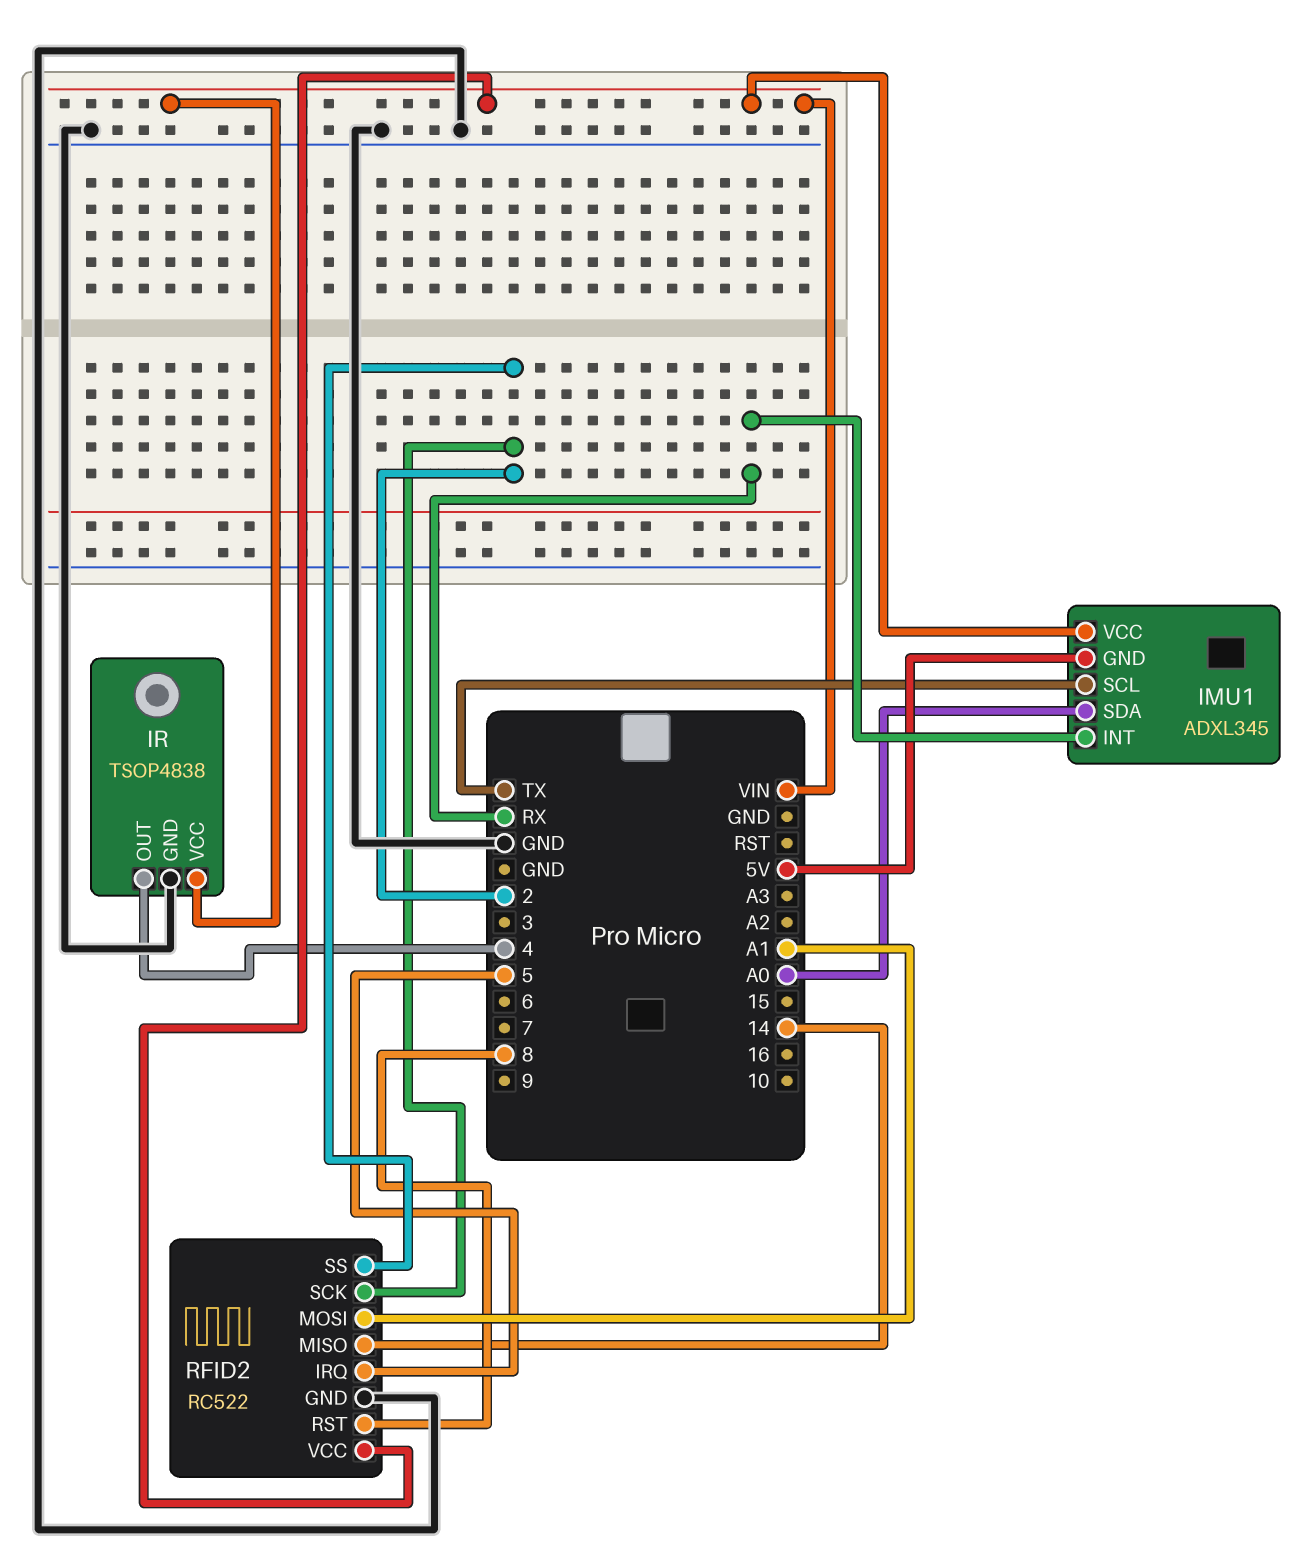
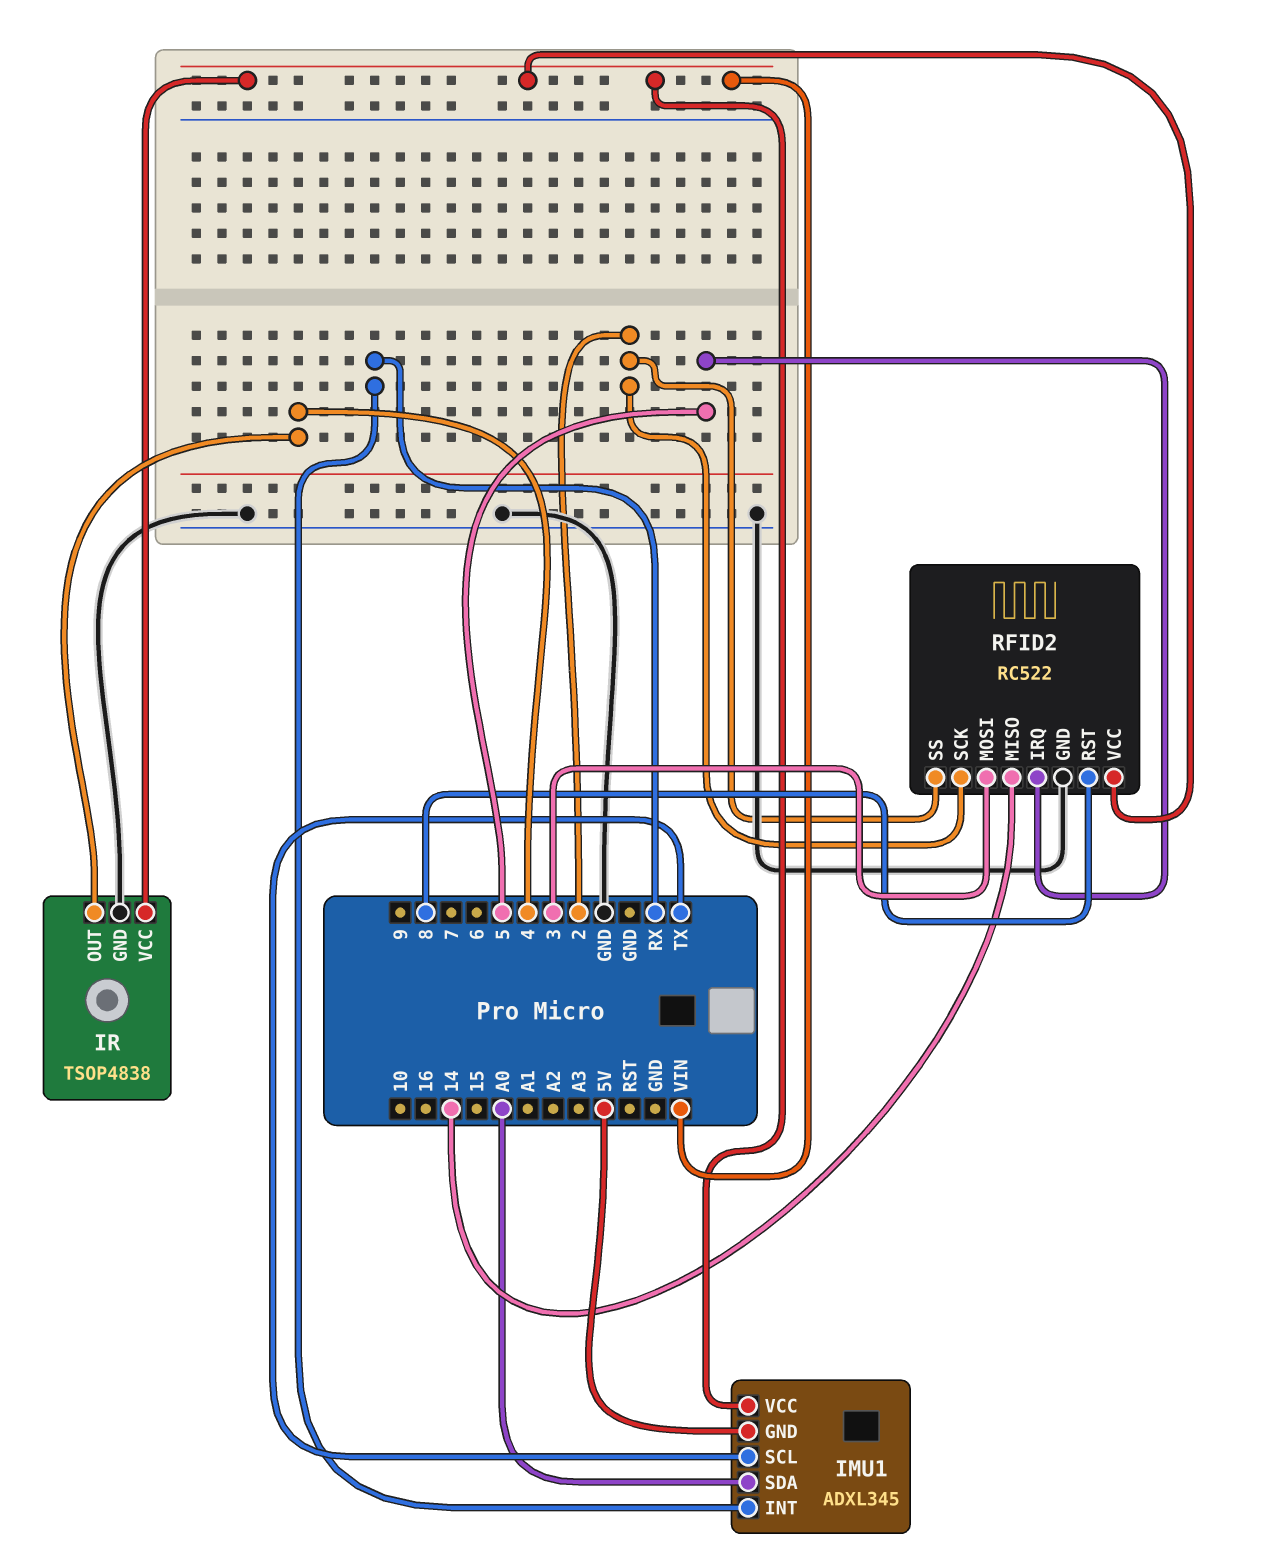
RFID2 pin MOSI: A1 -> 3

